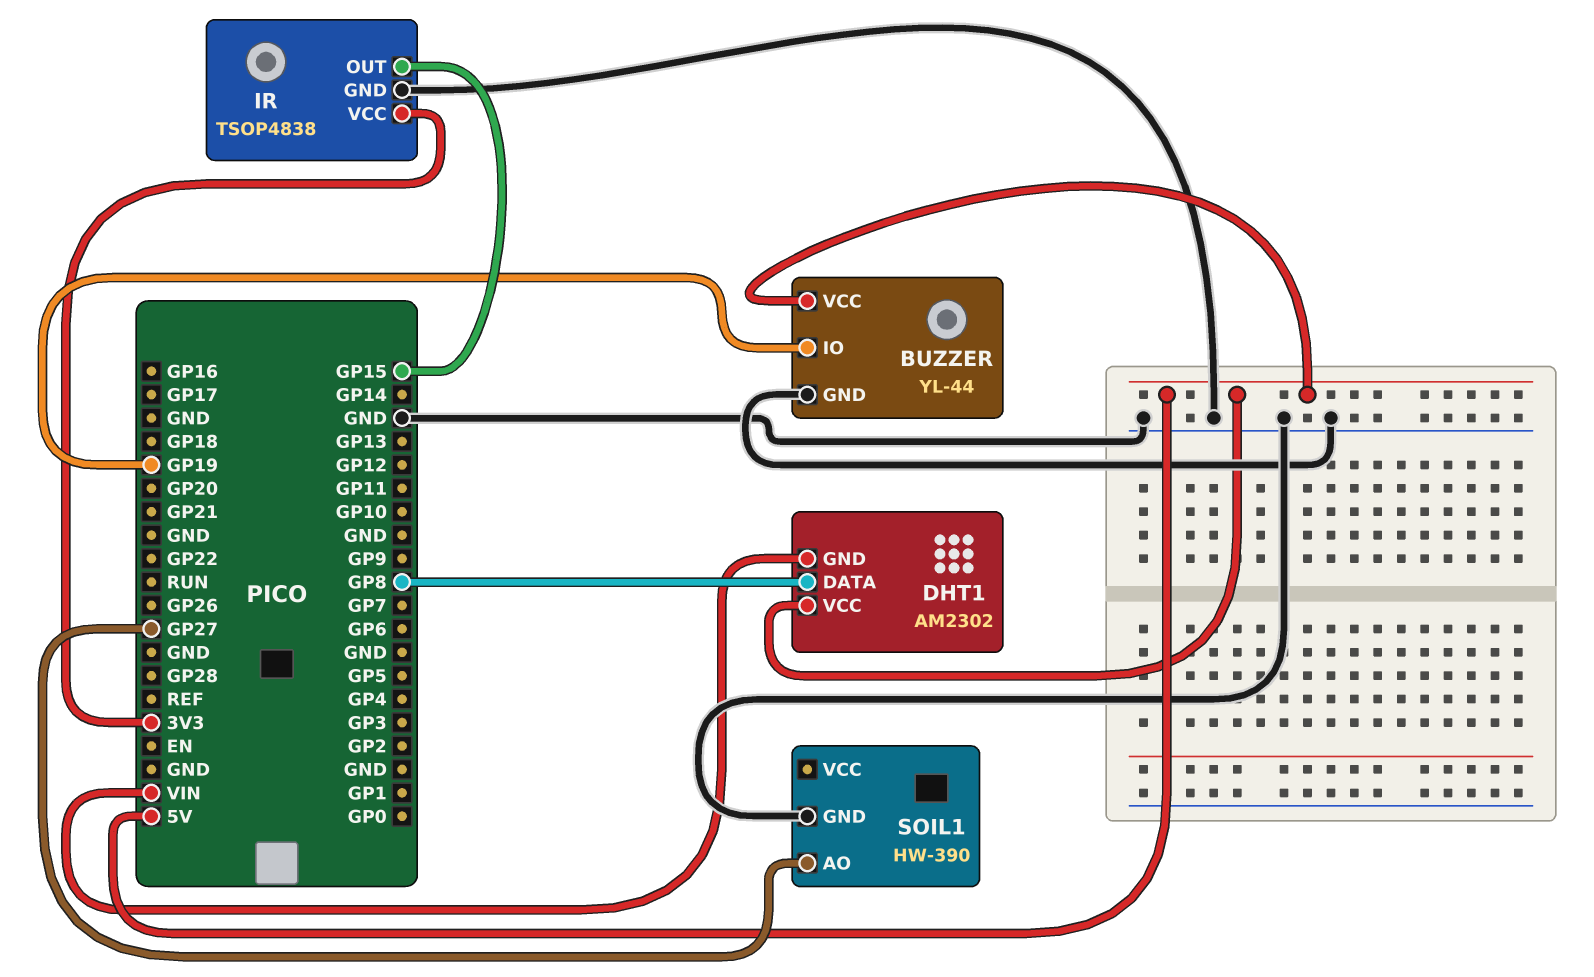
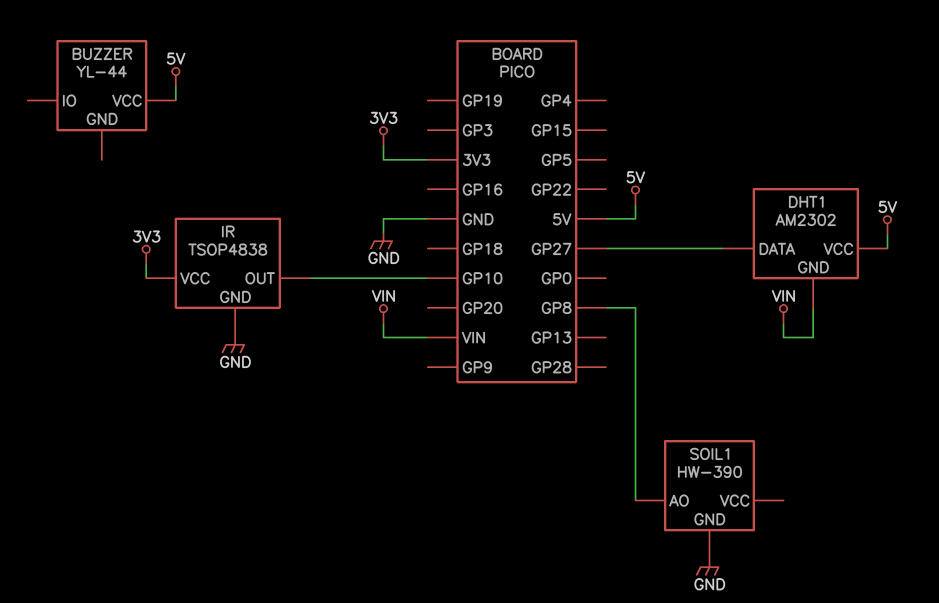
BUZZER pin GND: GND -> none
BUZZER pin IO: GP19 -> none
DHT1 pin DATA: GP8 -> GP27
IR pin OUT: GP15 -> GP10
SOIL1 pin AO: GP27 -> GP8

